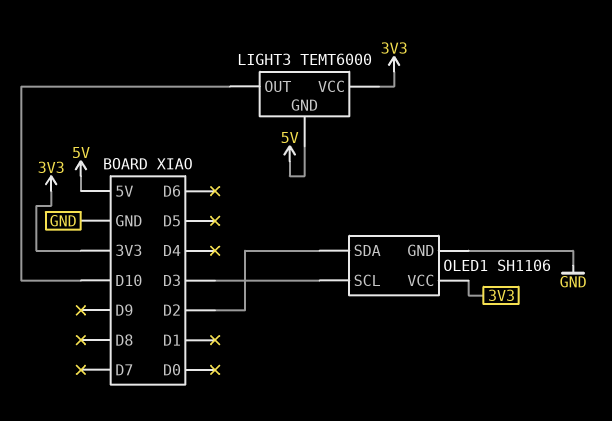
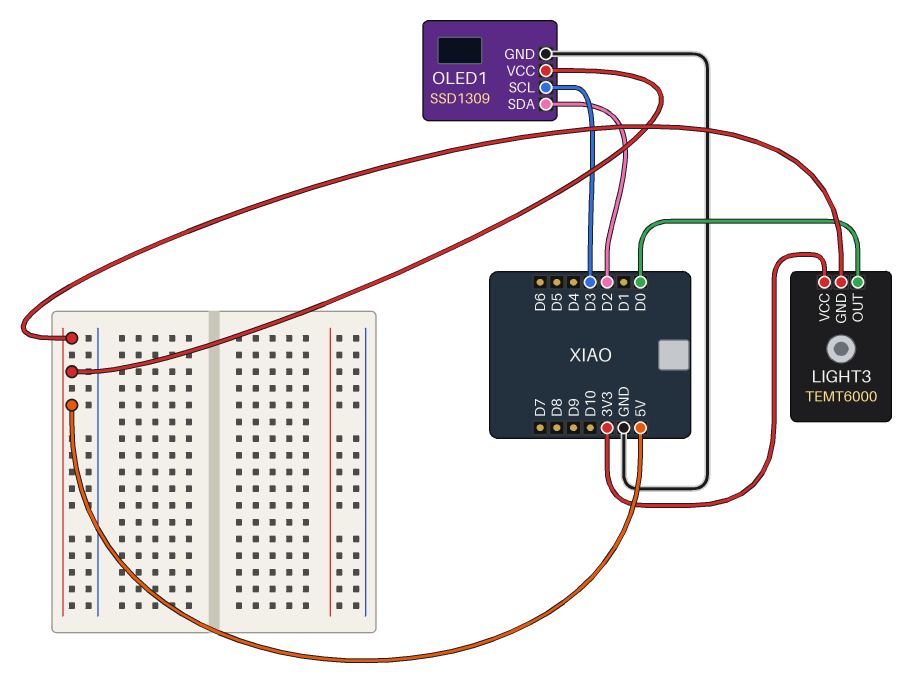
LIGHT3 pin OUT: D10 -> D0
OLED1: SH1106 -> SSD1309
OLED1 pin VCC: 3V3 -> 5V

